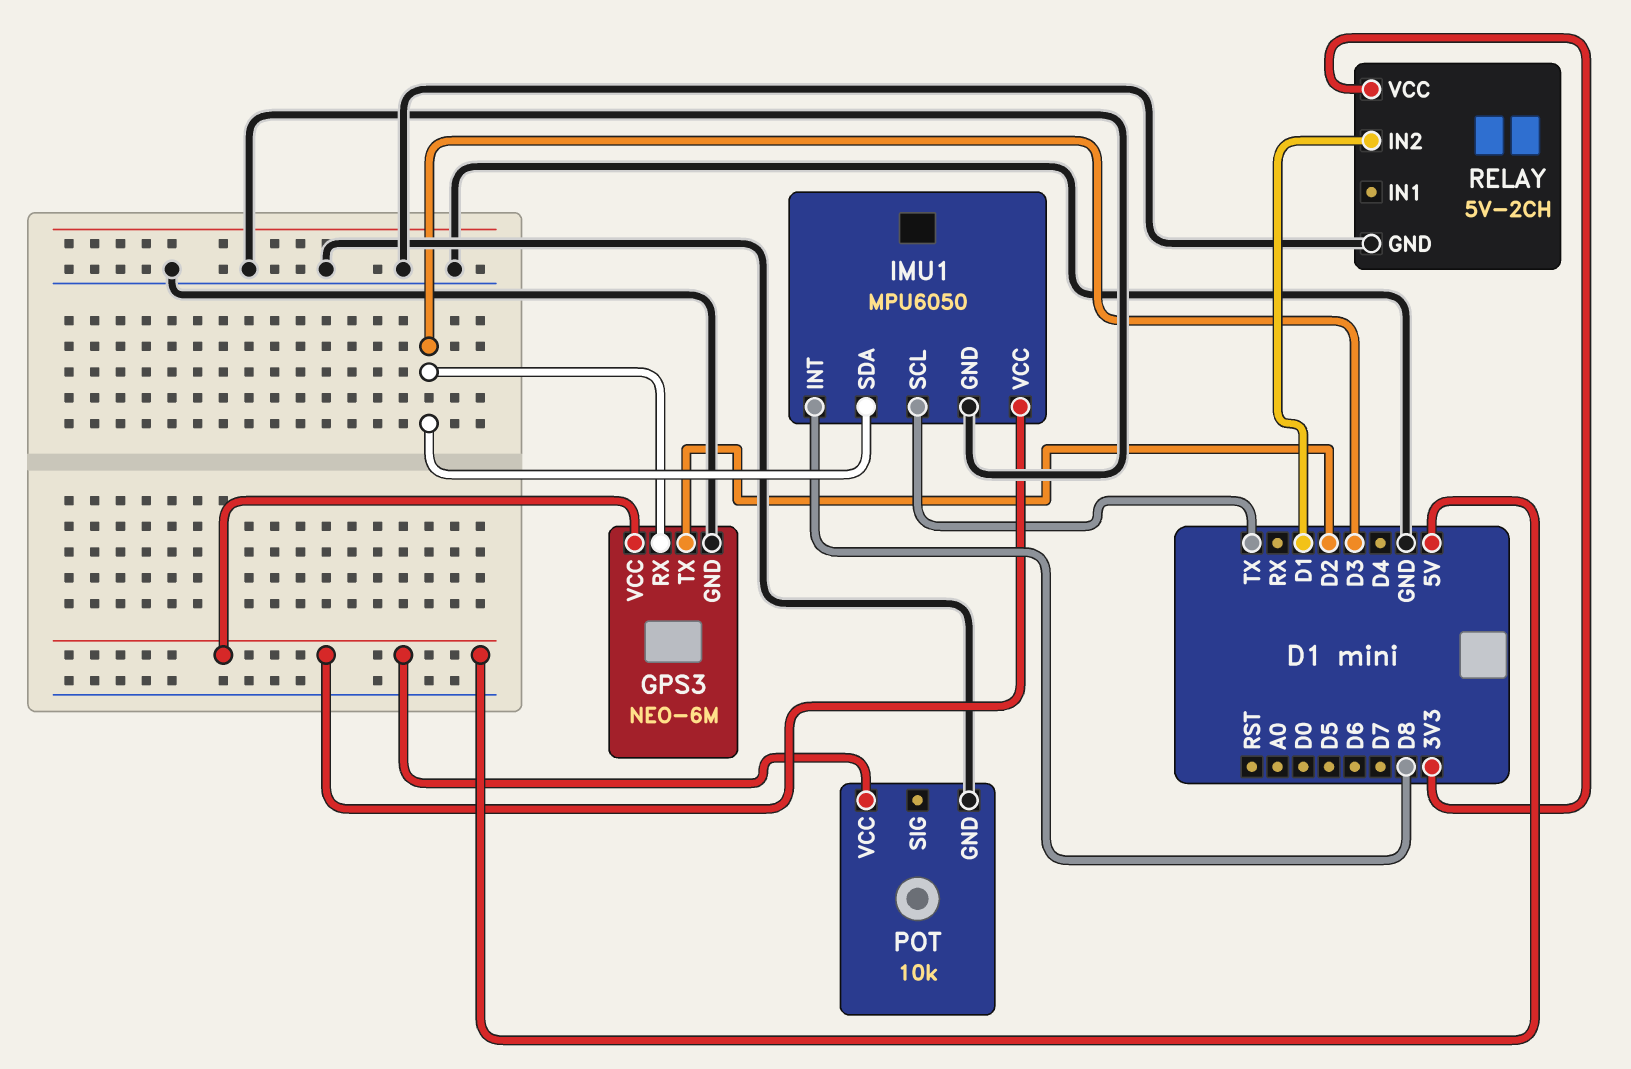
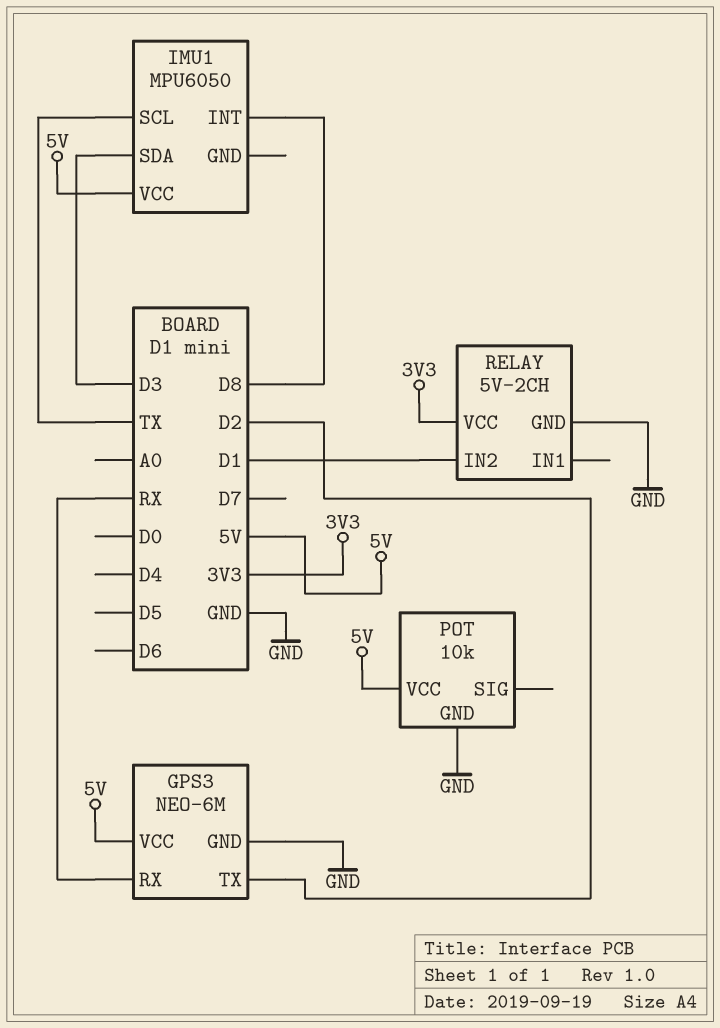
GPS3 pin RX: D3 -> RX
IMU1 pin GND: GND -> none

